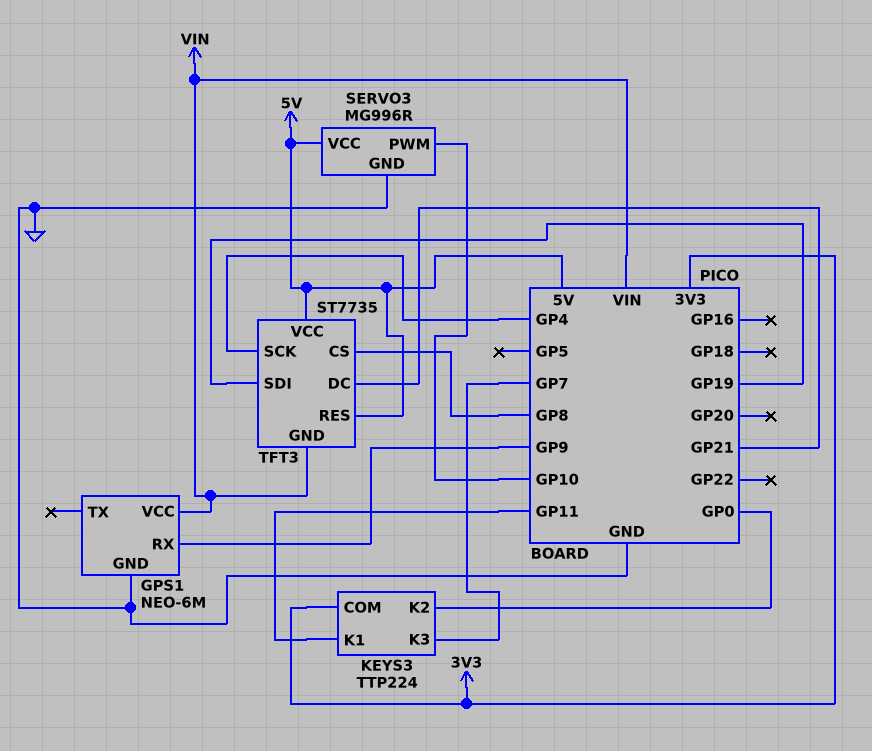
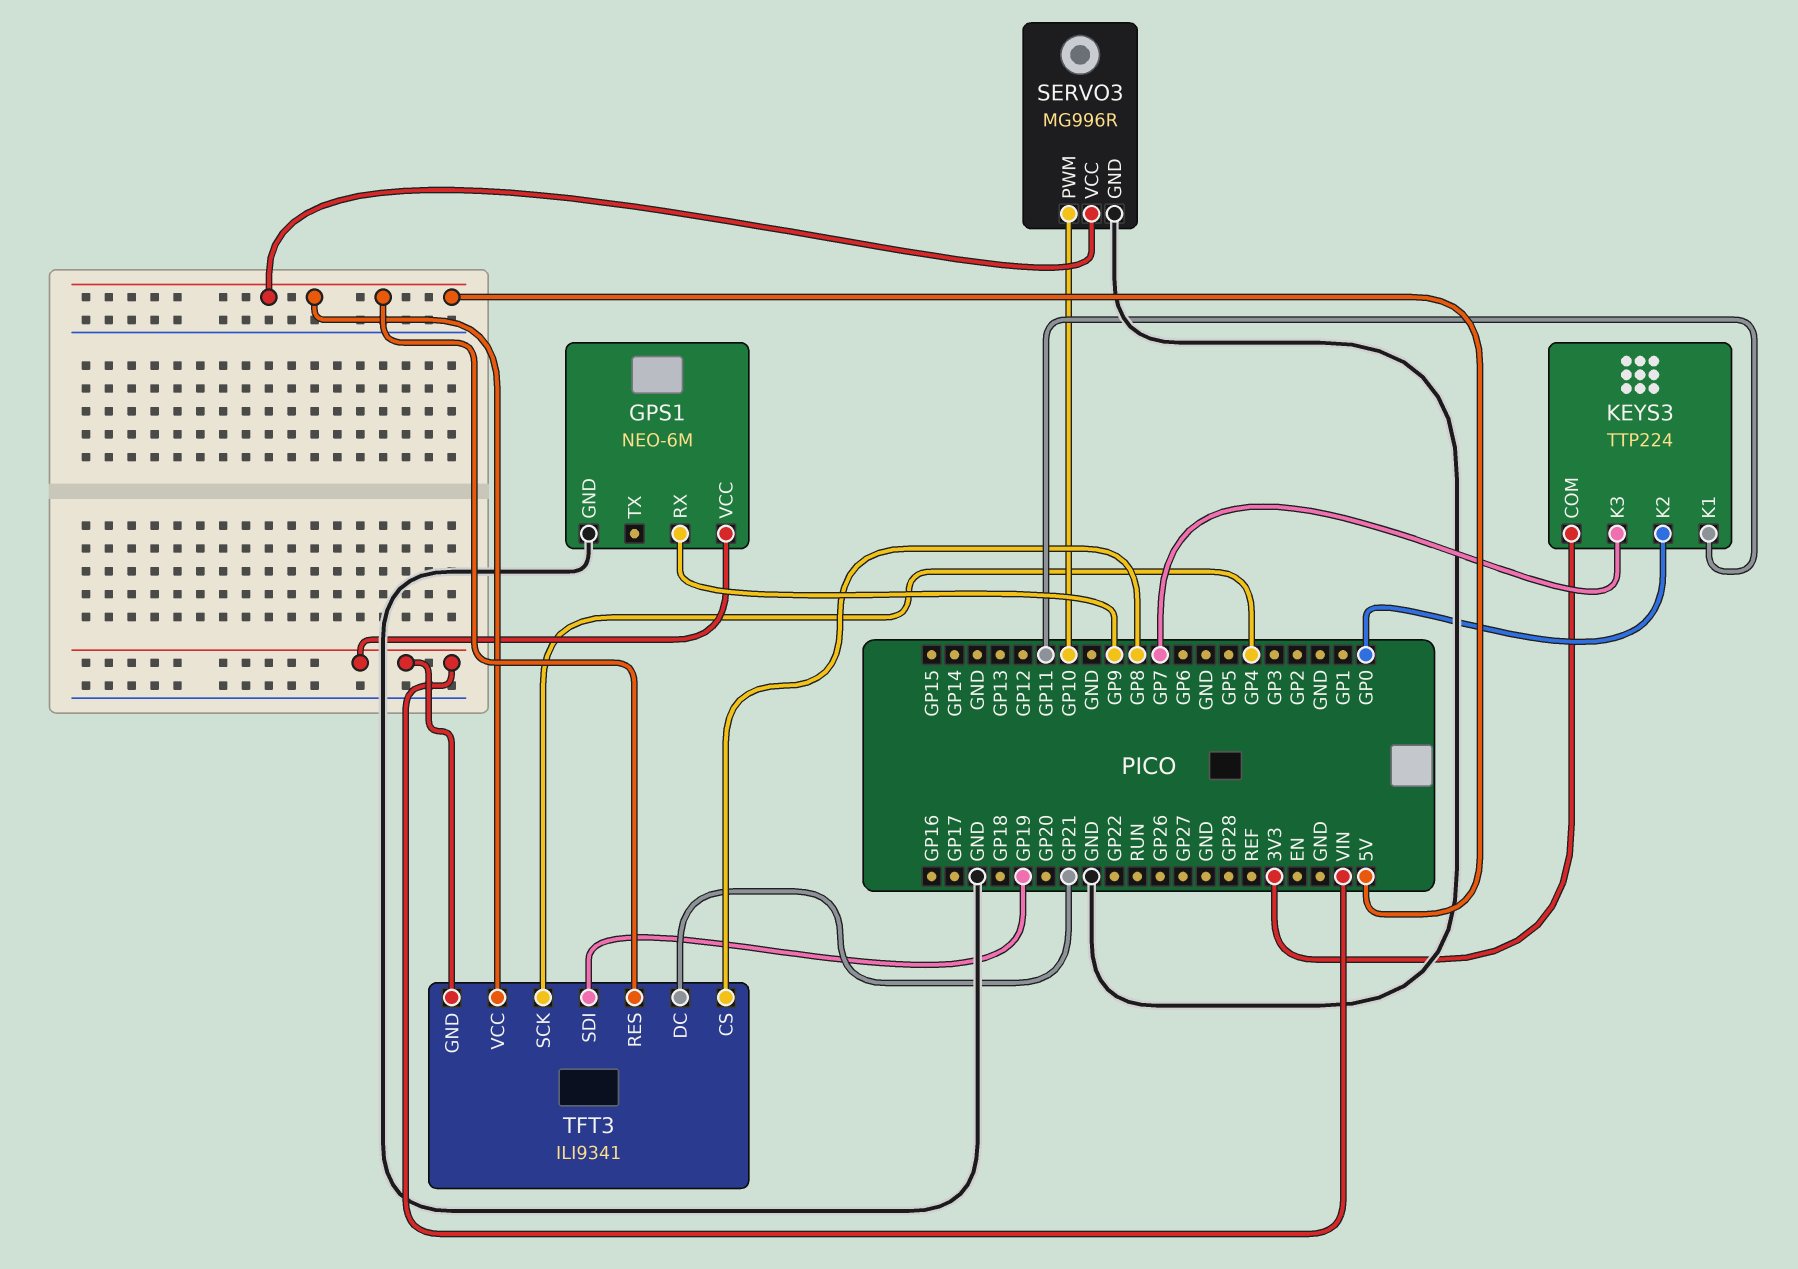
TFT3: ST7735 -> ILI9341

